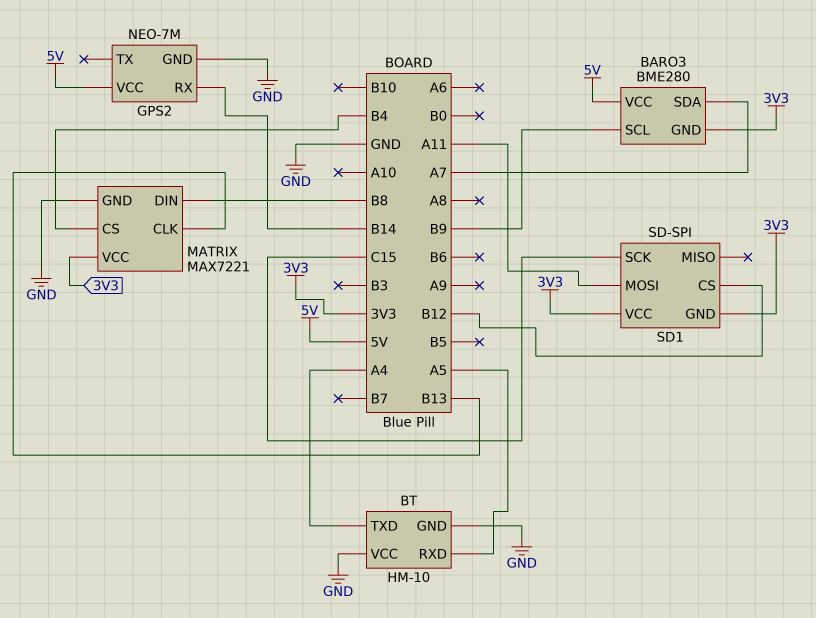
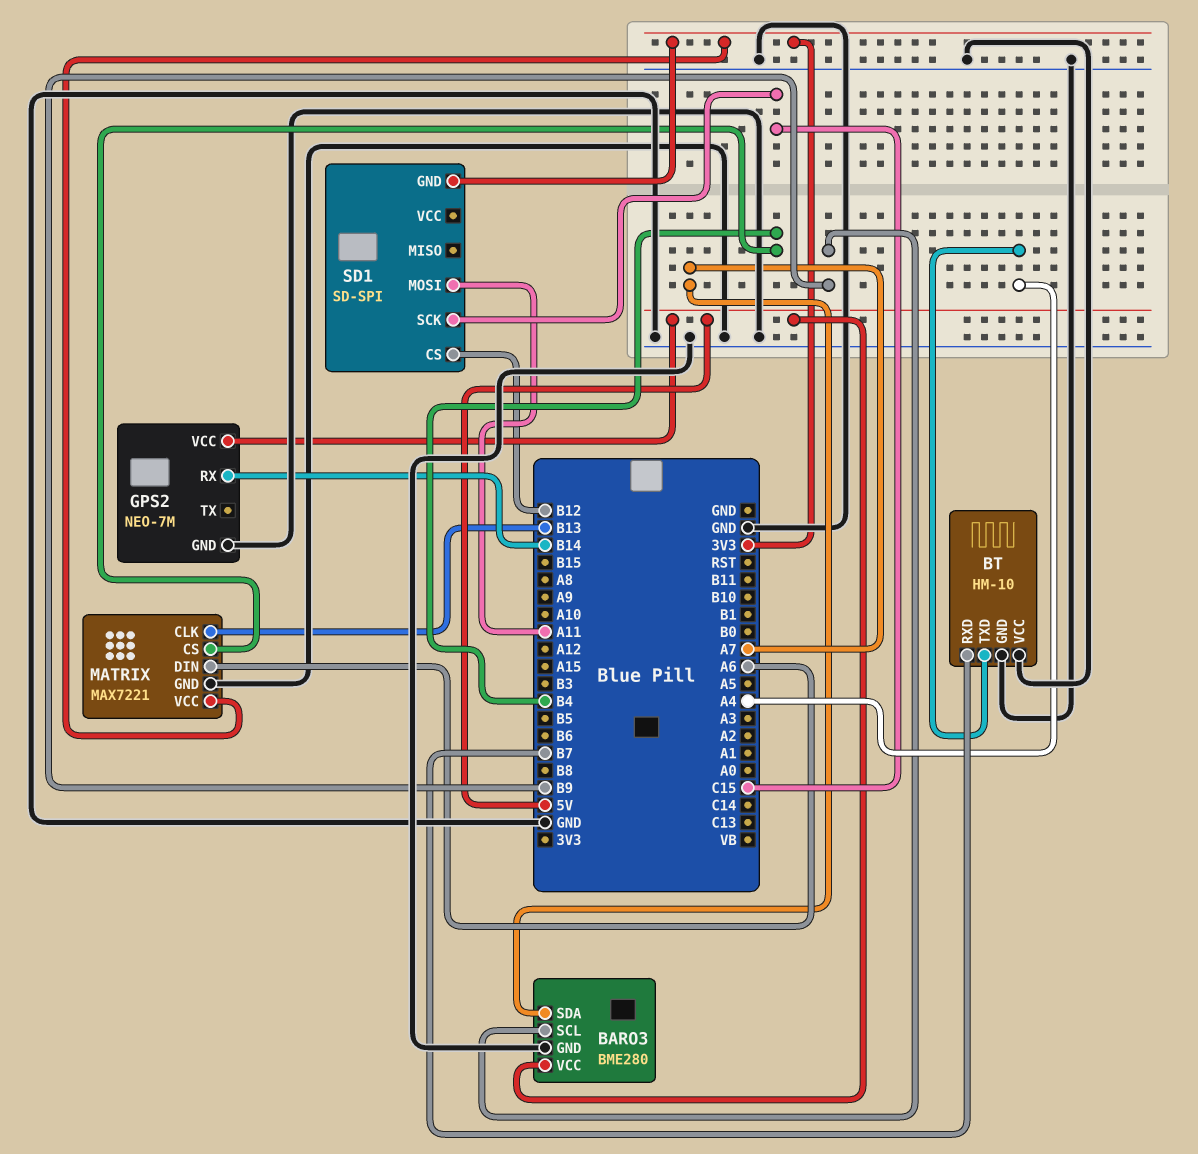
BARO3 pin GND: 3V3 -> GND
BT pin RXD: A5 -> B7
MATRIX pin DIN: B8 -> A6
SD1 pin VCC: 3V3 -> none

